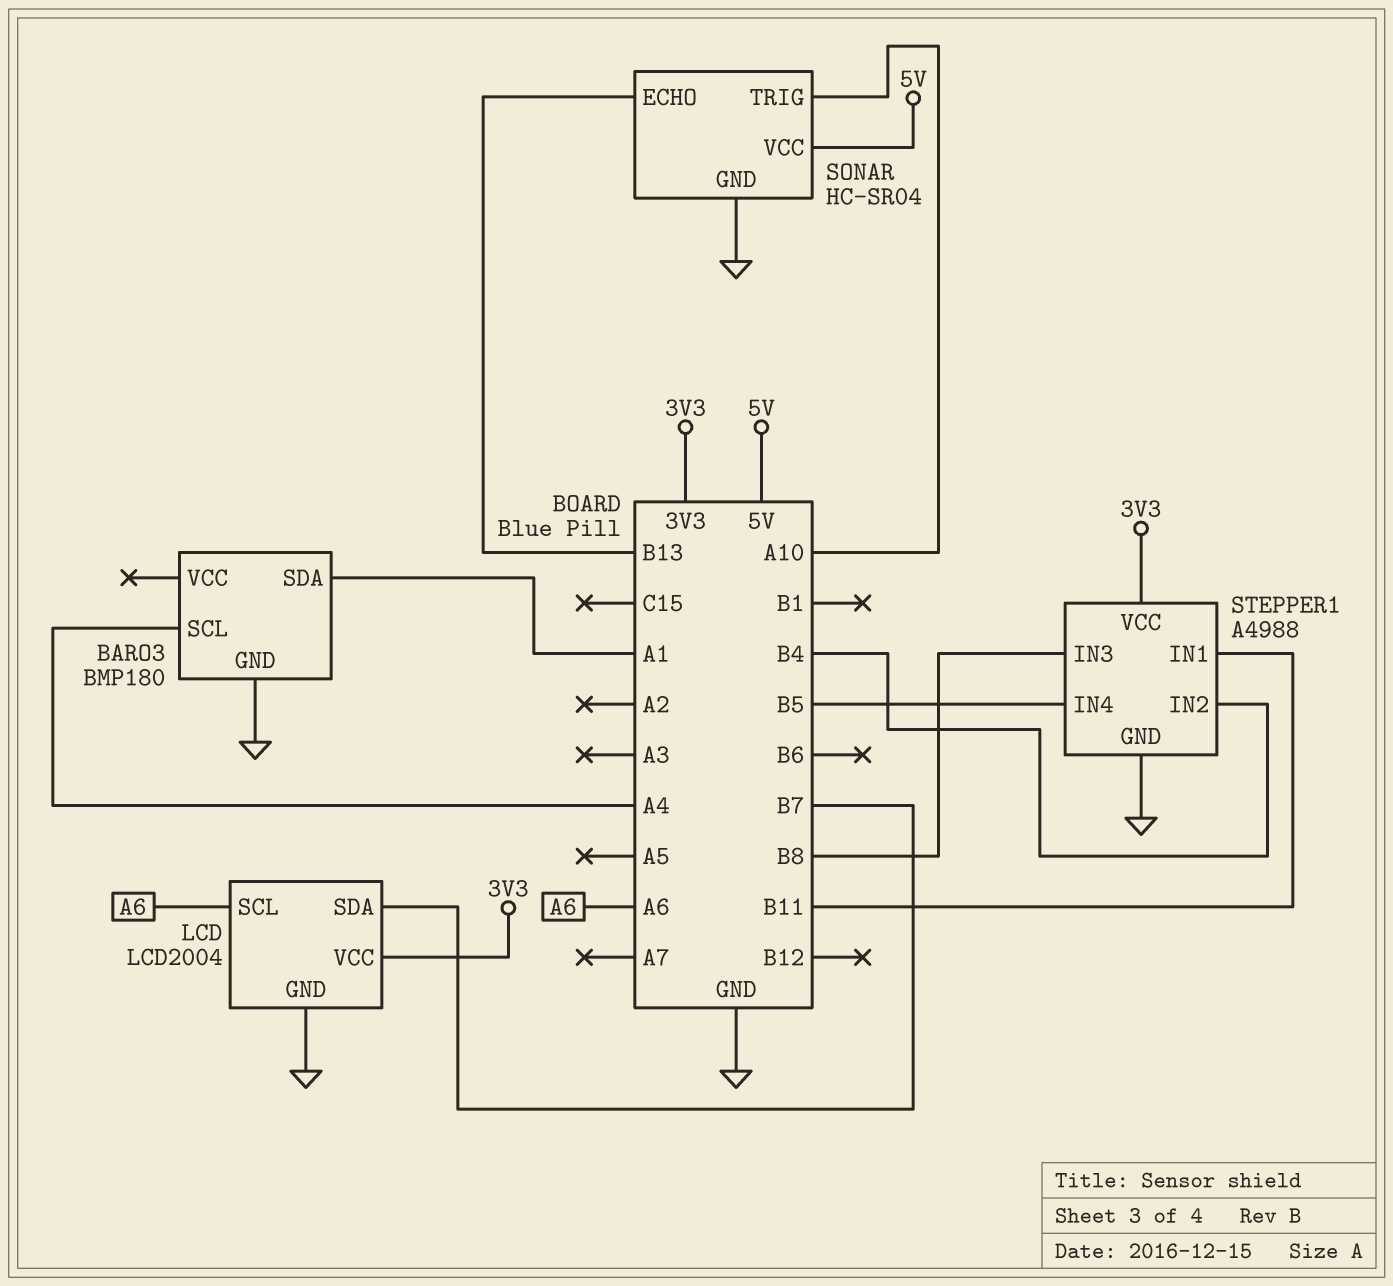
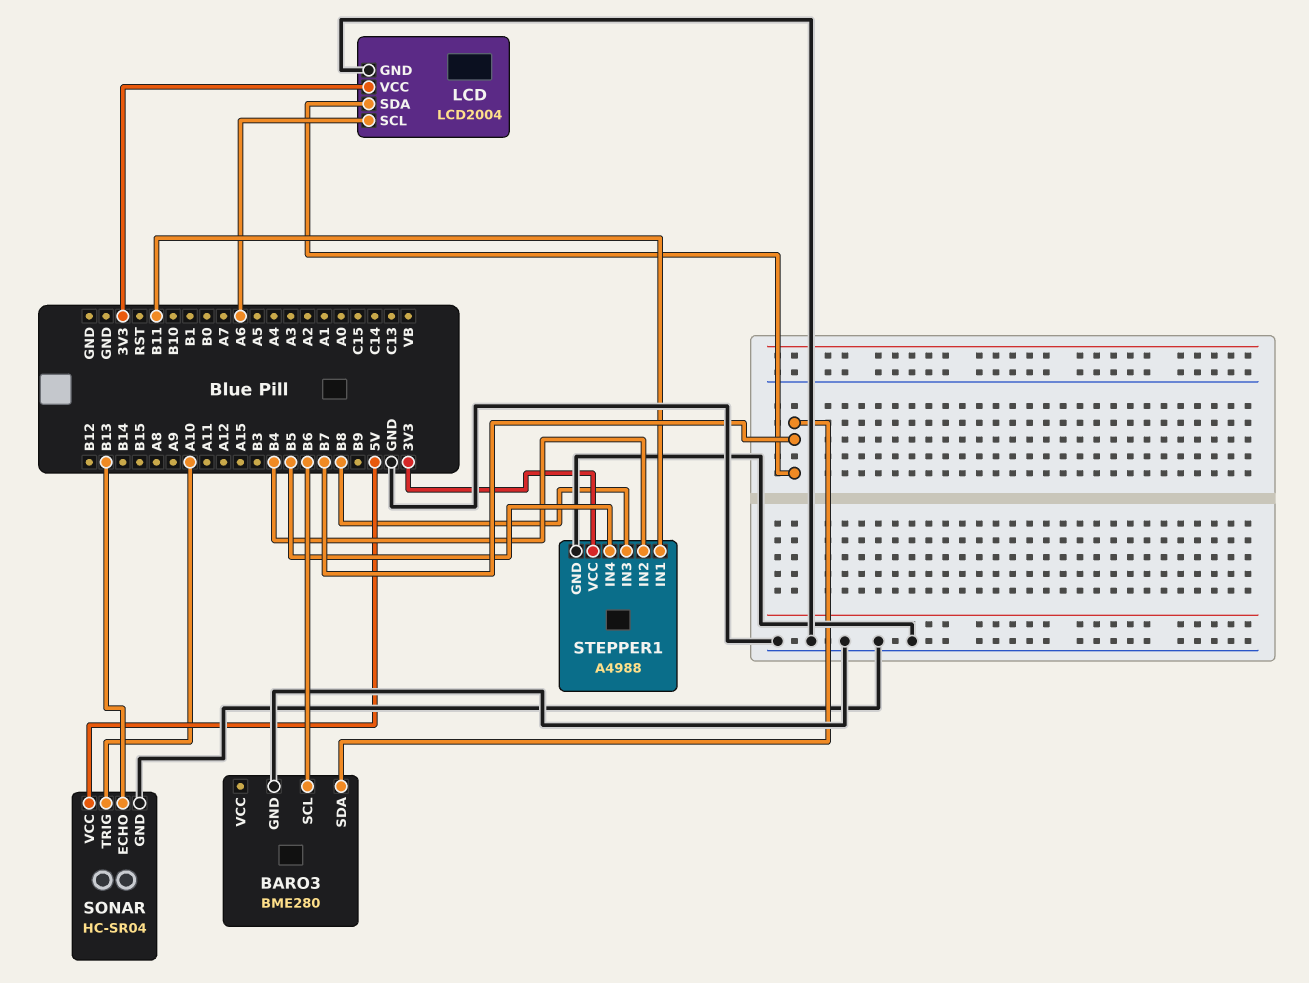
BARO3: BMP180 -> BME280
BARO3 pin SCL: A4 -> B6
BARO3 pin SDA: A1 -> B7

